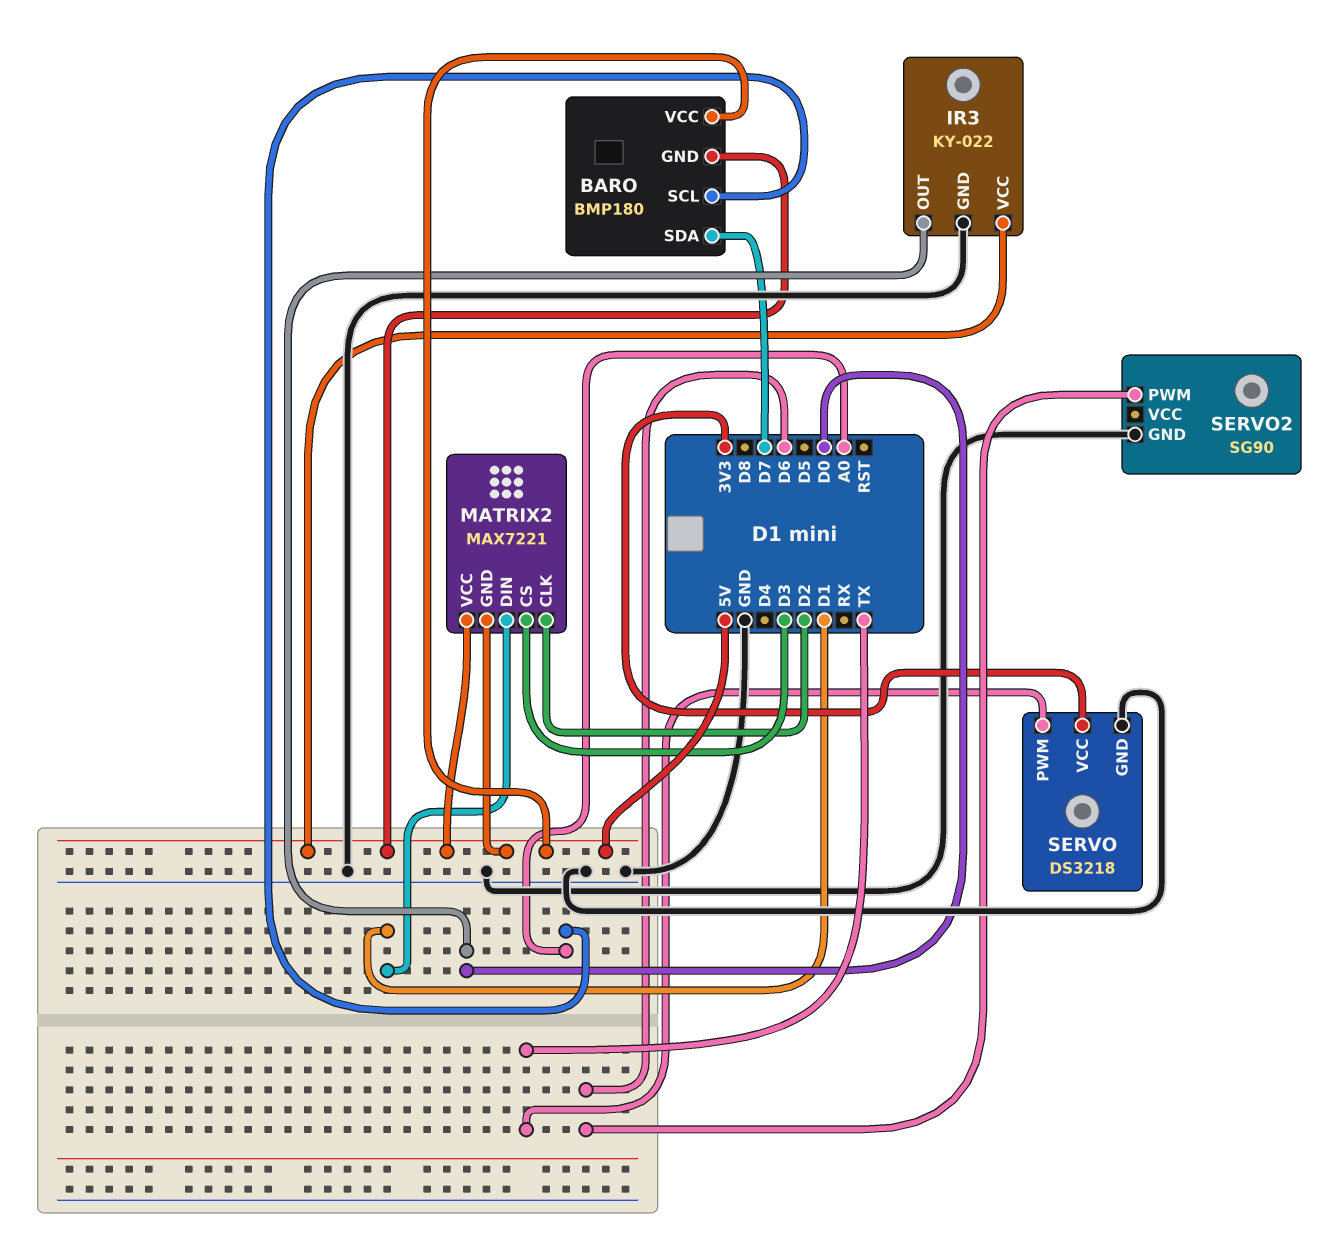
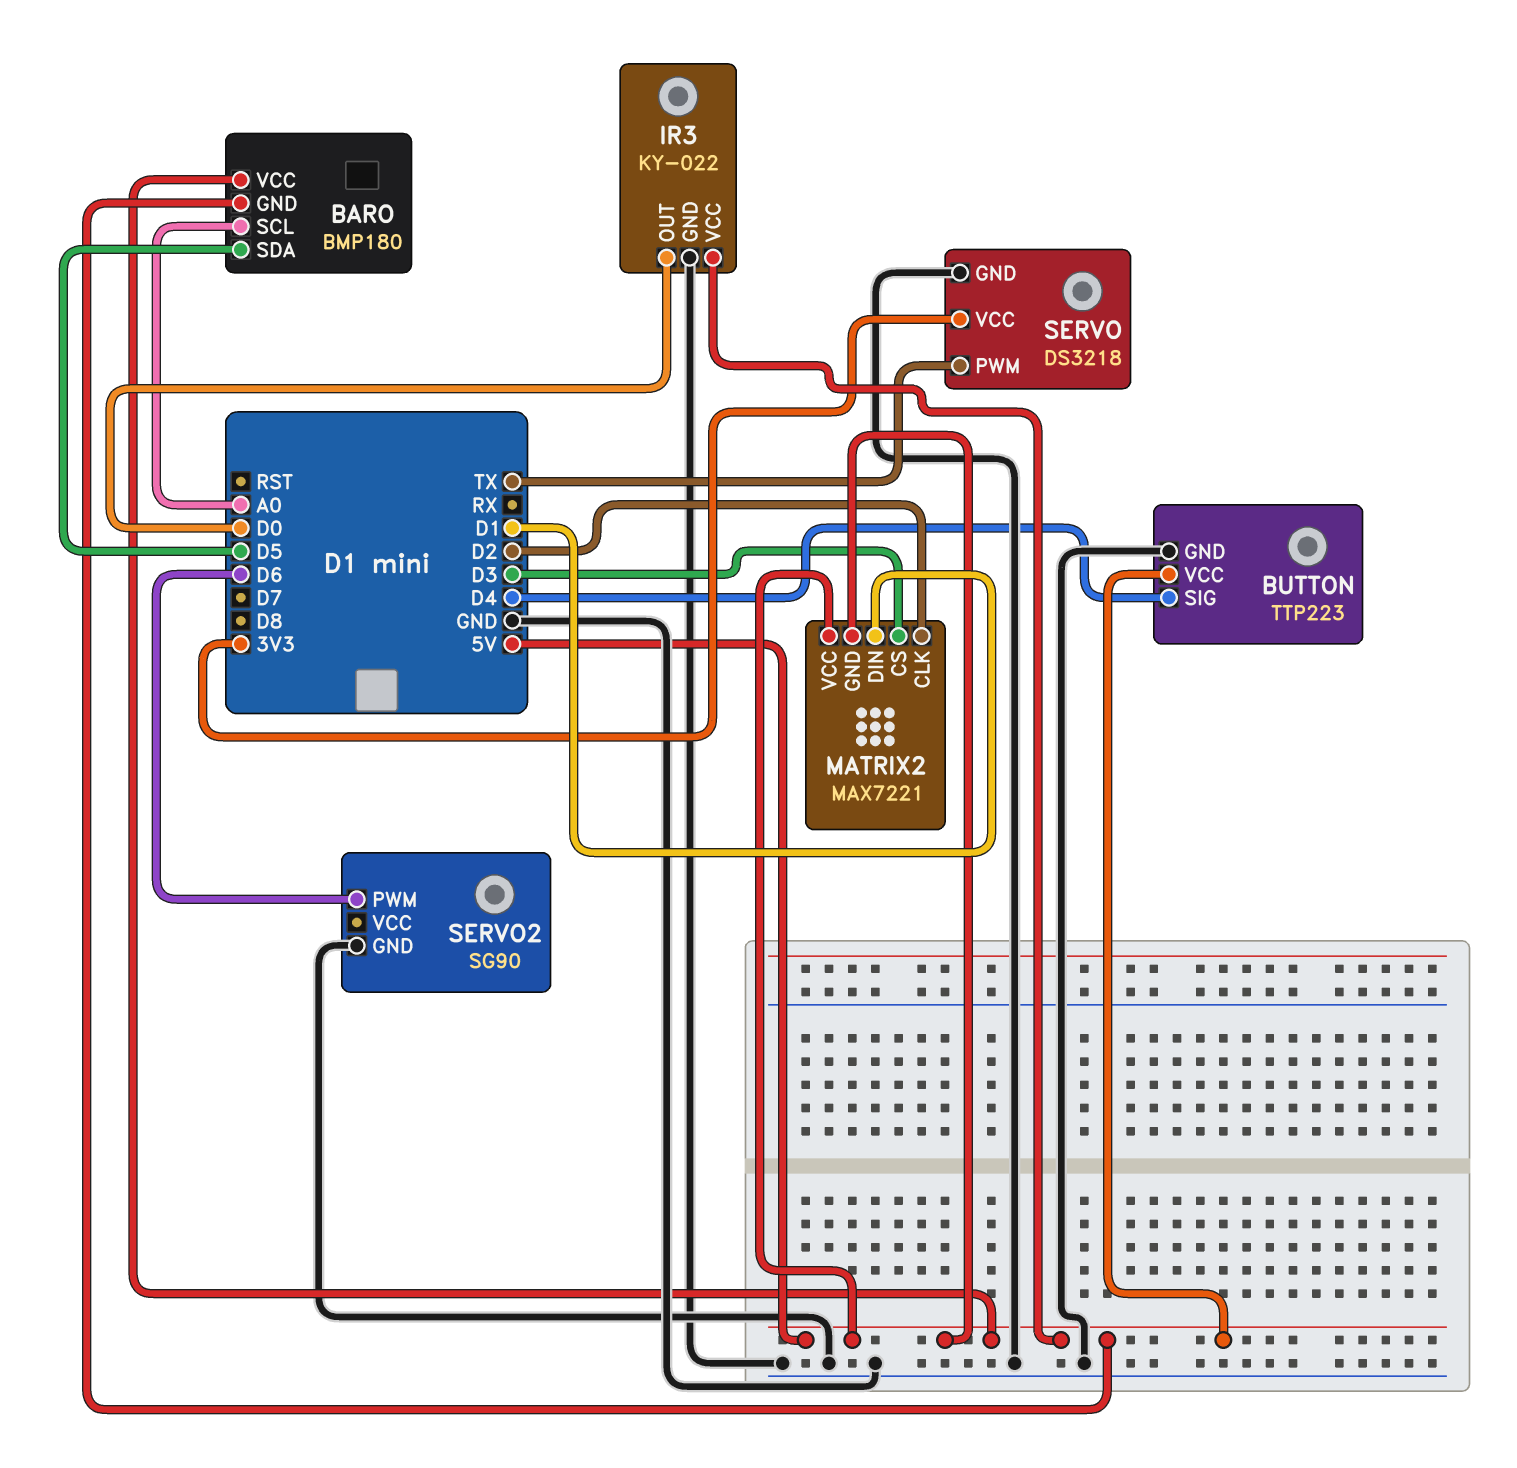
BARO pin SDA: D7 -> D5
BUTTON: none -> TTP223
BUTTON pin GND: none -> GND
BUTTON pin SIG: none -> D4
BUTTON pin VCC: none -> 5V

